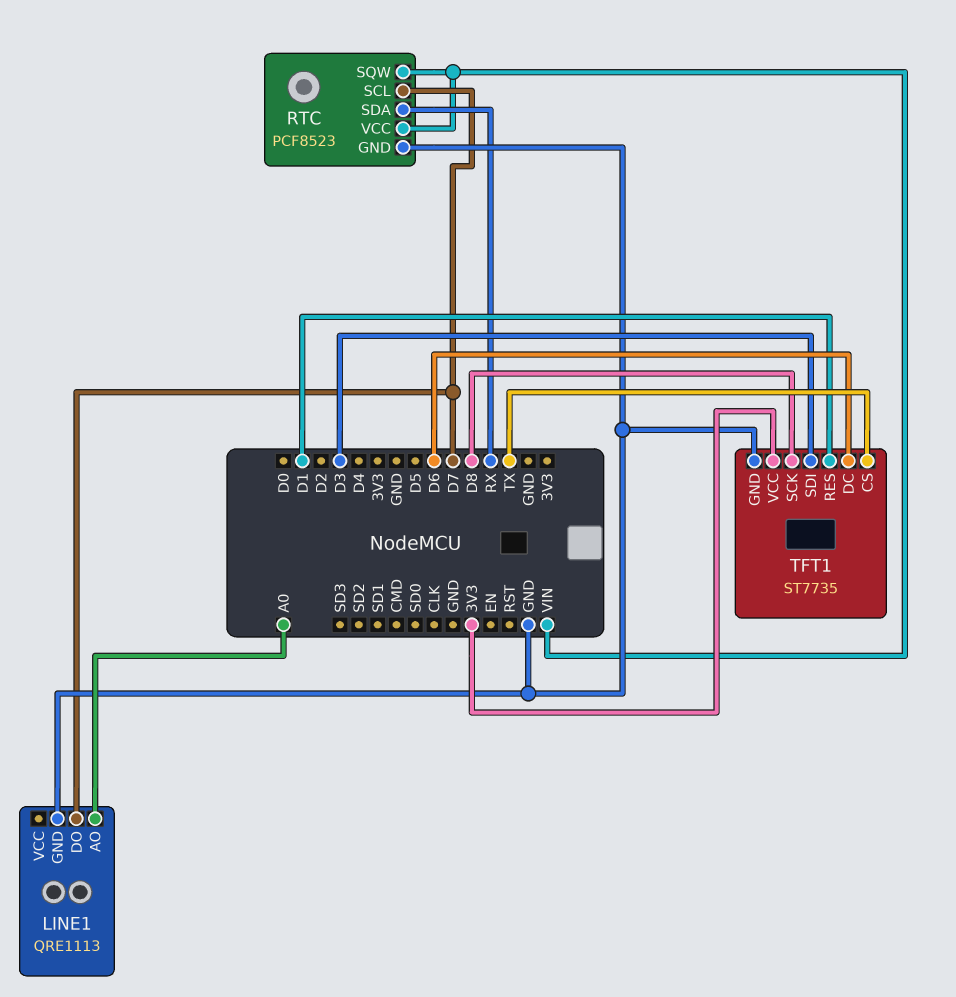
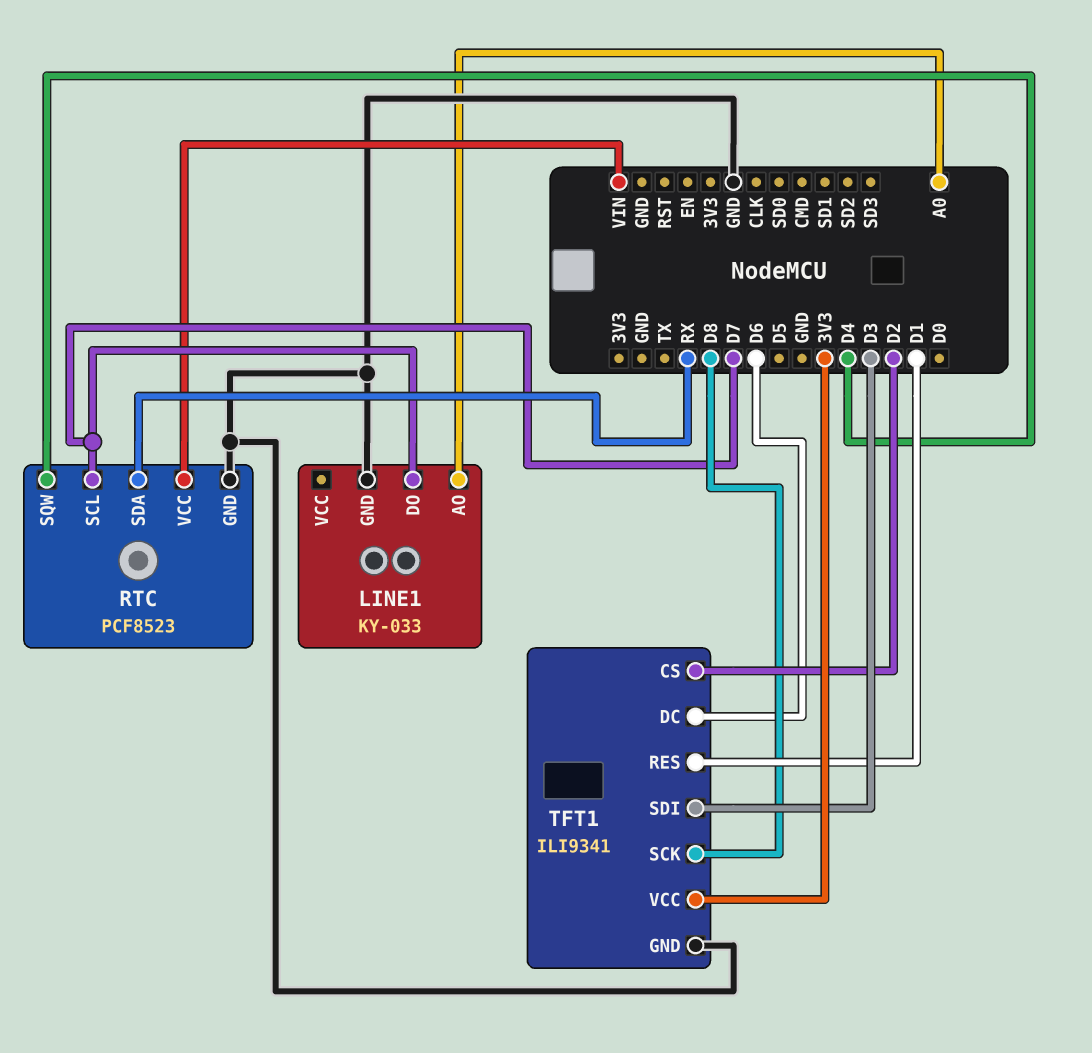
LINE1: QRE1113 -> KY-033
RTC pin SQW: VIN -> D4
TFT1: ST7735 -> ILI9341
TFT1 pin CS: TX -> D2

